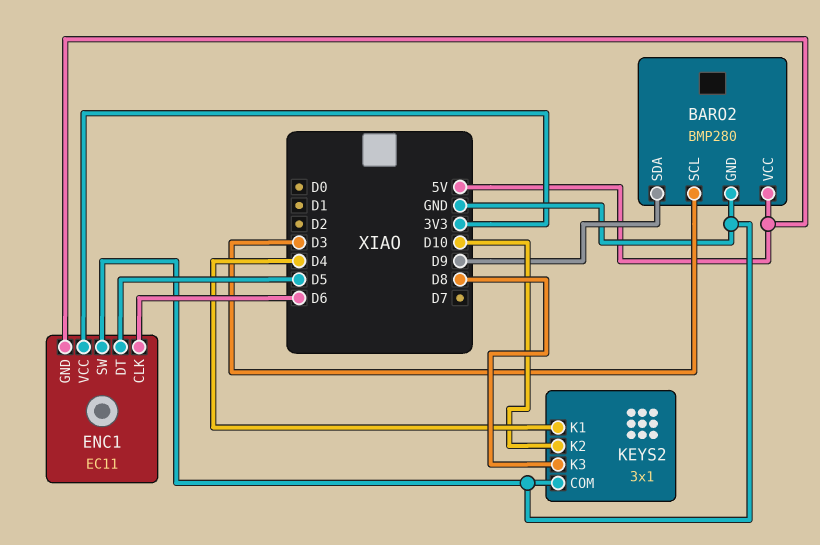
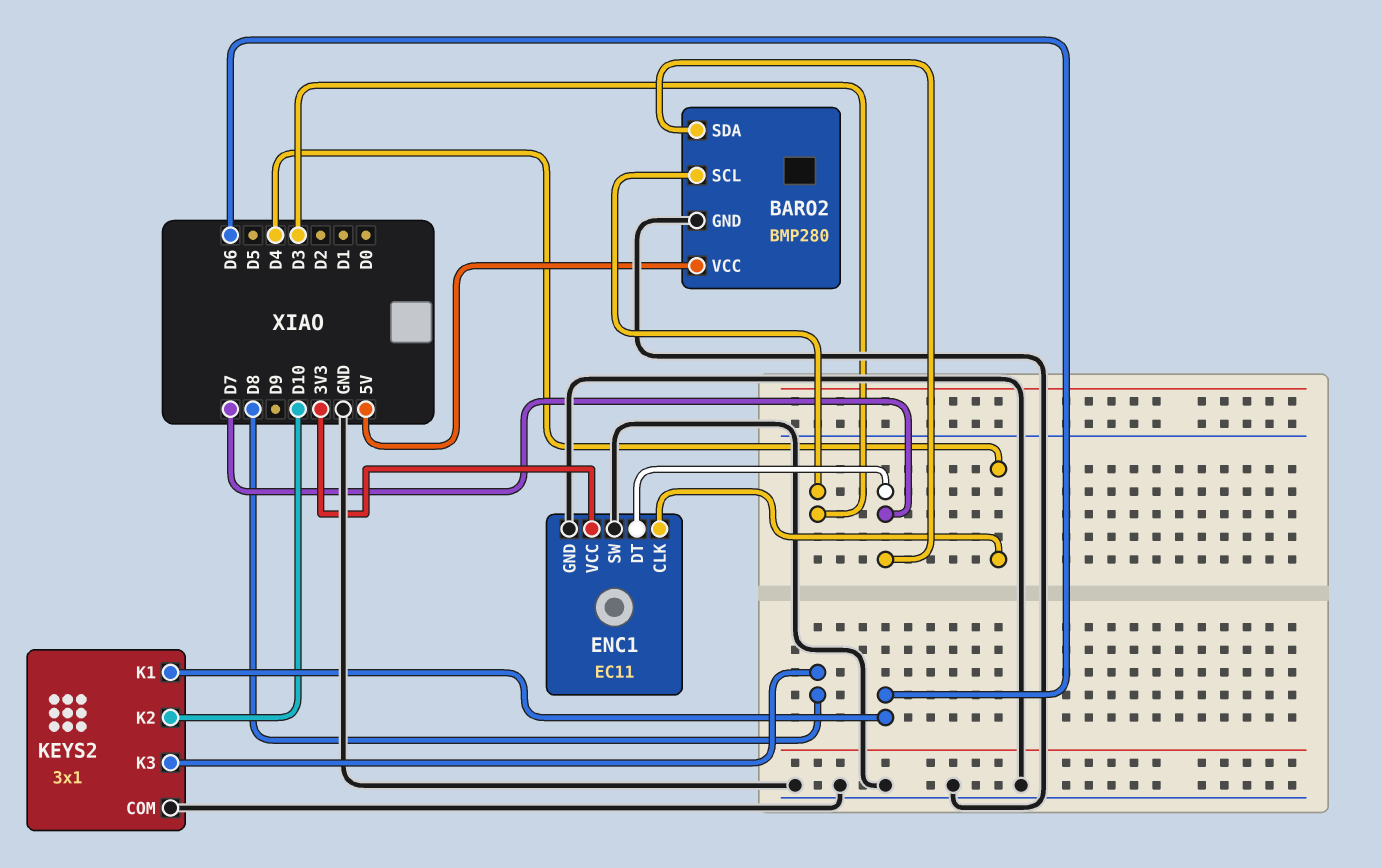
BARO2 pin SDA: D9 -> D7
ENC1 pin CLK: D6 -> D4
ENC1 pin DT: D5 -> D7
ENC1 pin GND: 5V -> GND
KEYS2 pin K1: D4 -> D6

